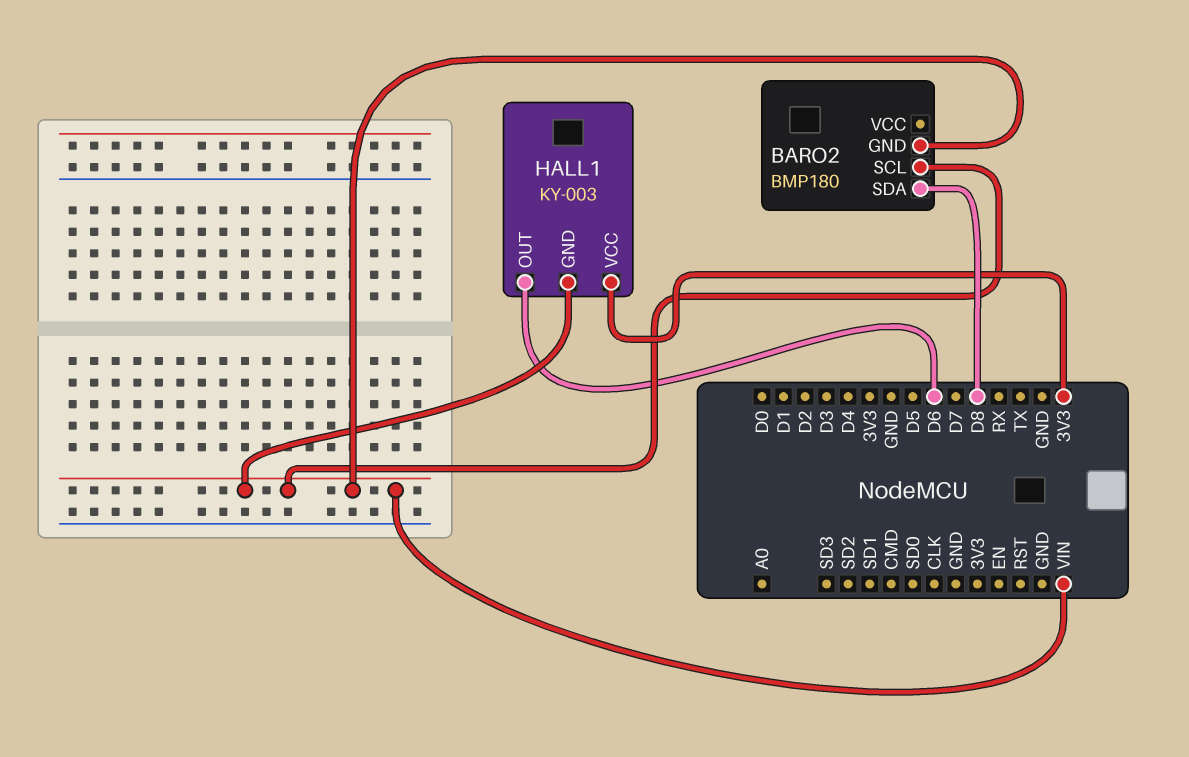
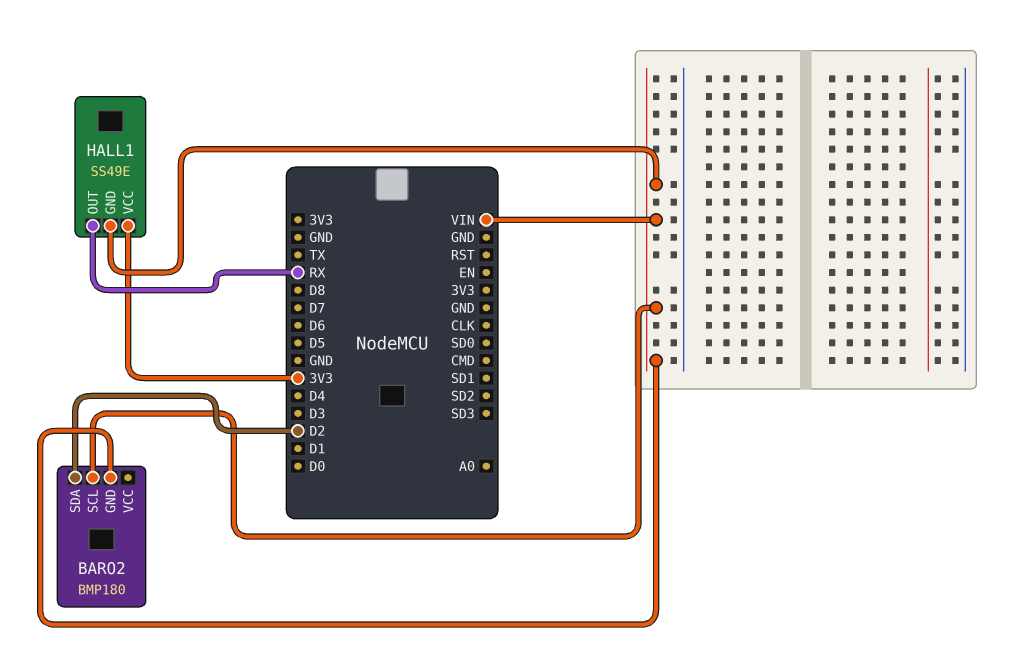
BARO2 pin SDA: D8 -> D2
HALL1: KY-003 -> SS49E
HALL1 pin OUT: D6 -> RX

